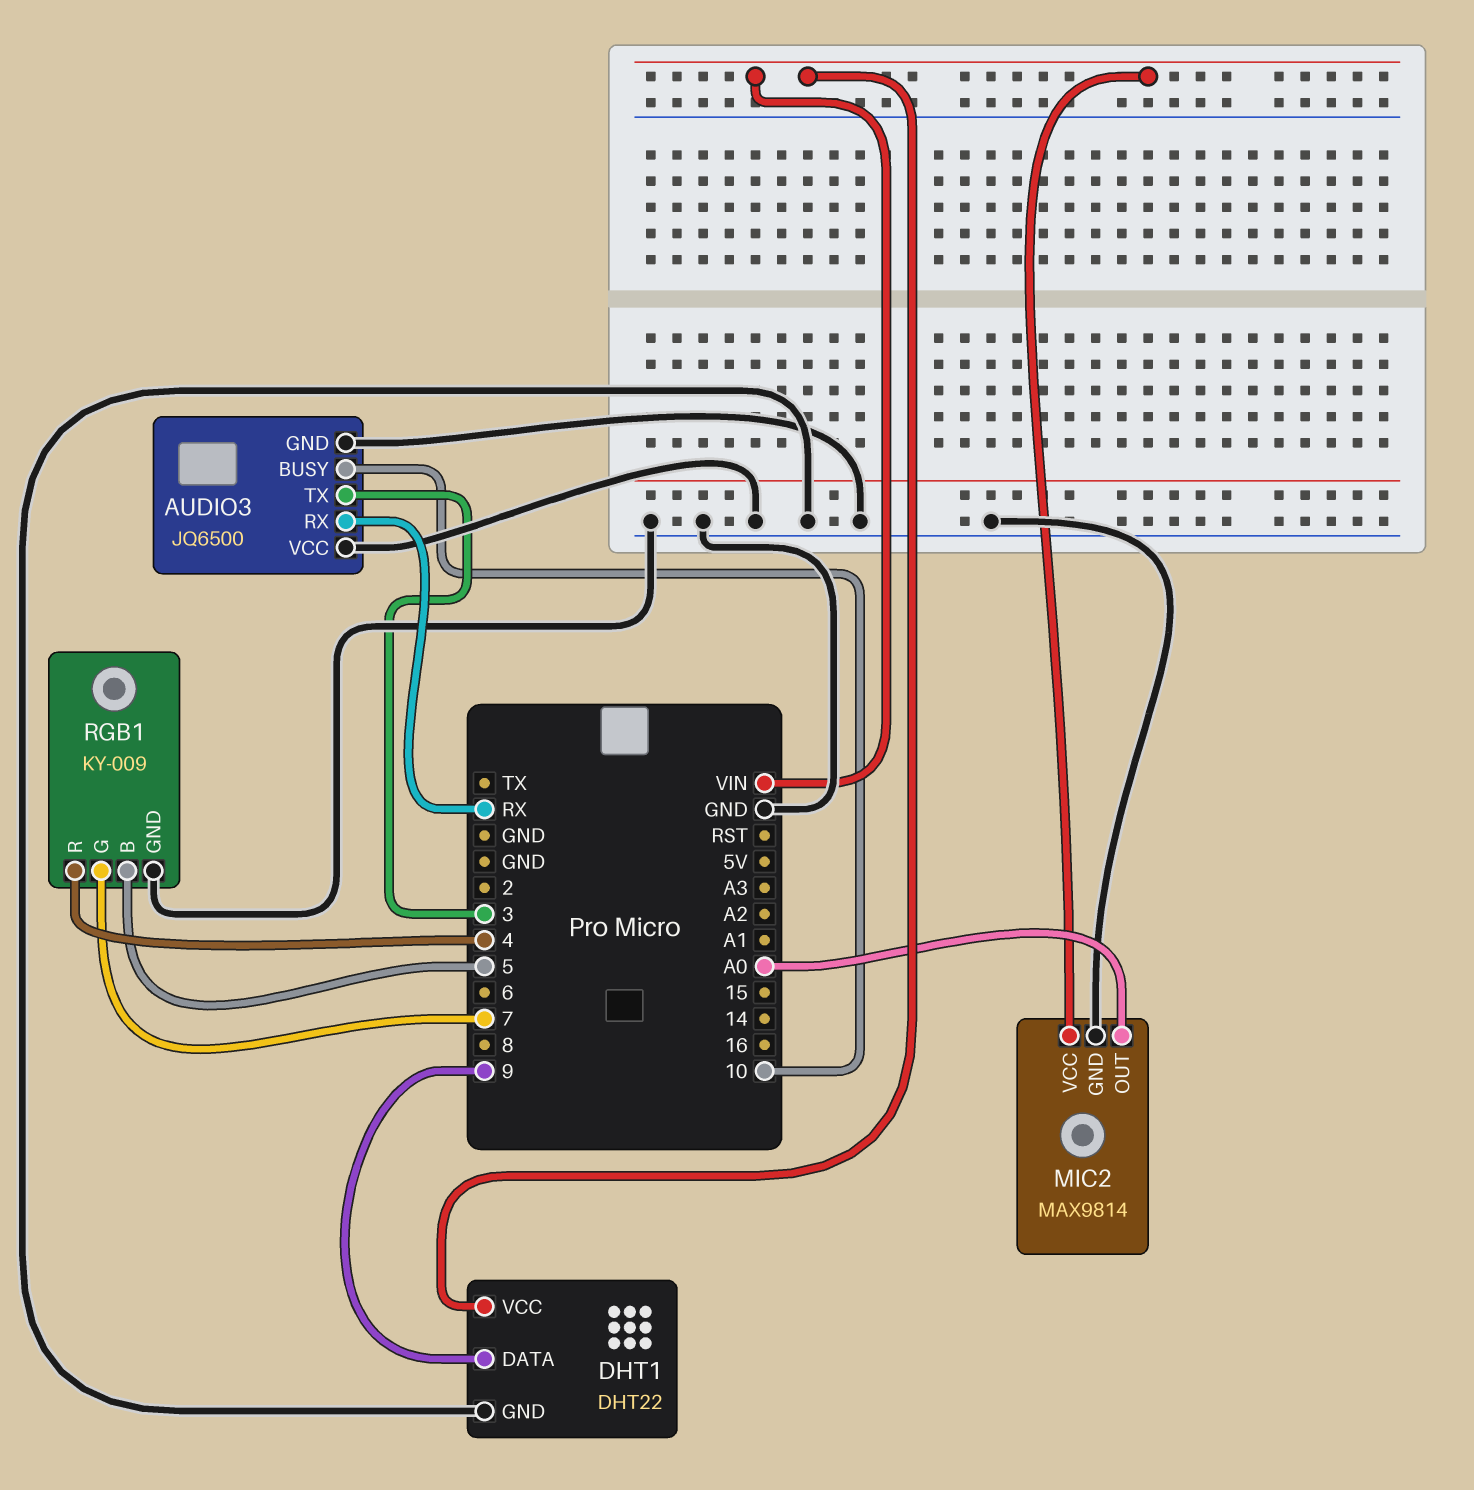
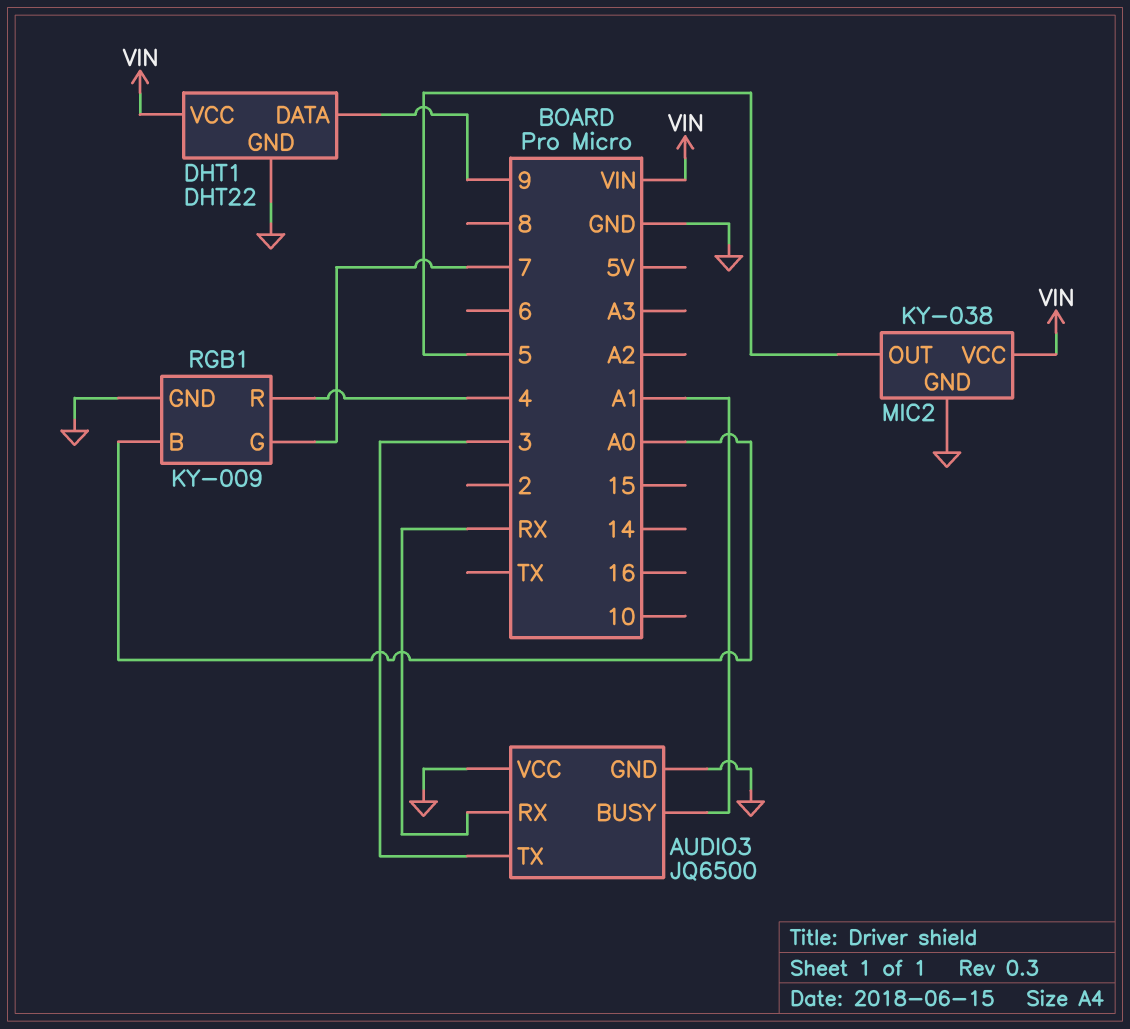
AUDIO3 pin BUSY: 10 -> A1
MIC2: MAX9814 -> KY-038
MIC2 pin OUT: A0 -> 5
RGB1 pin B: 5 -> A0

